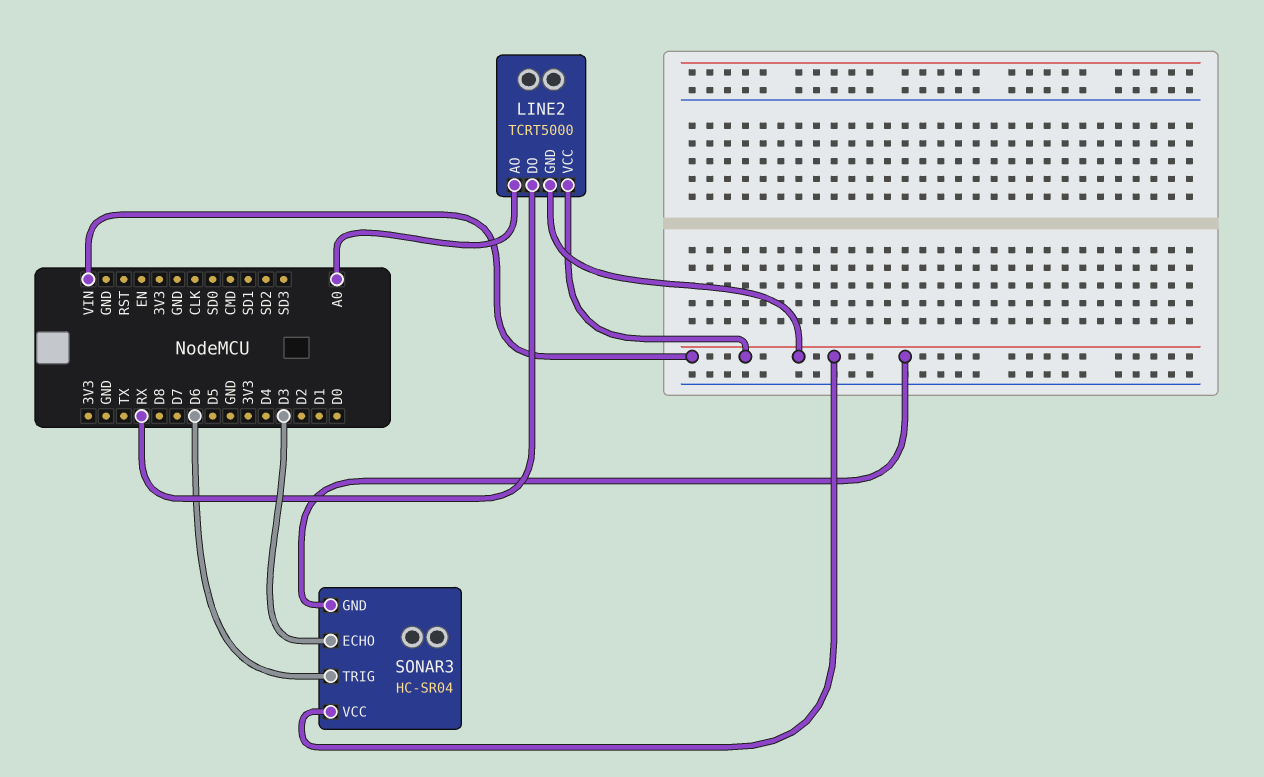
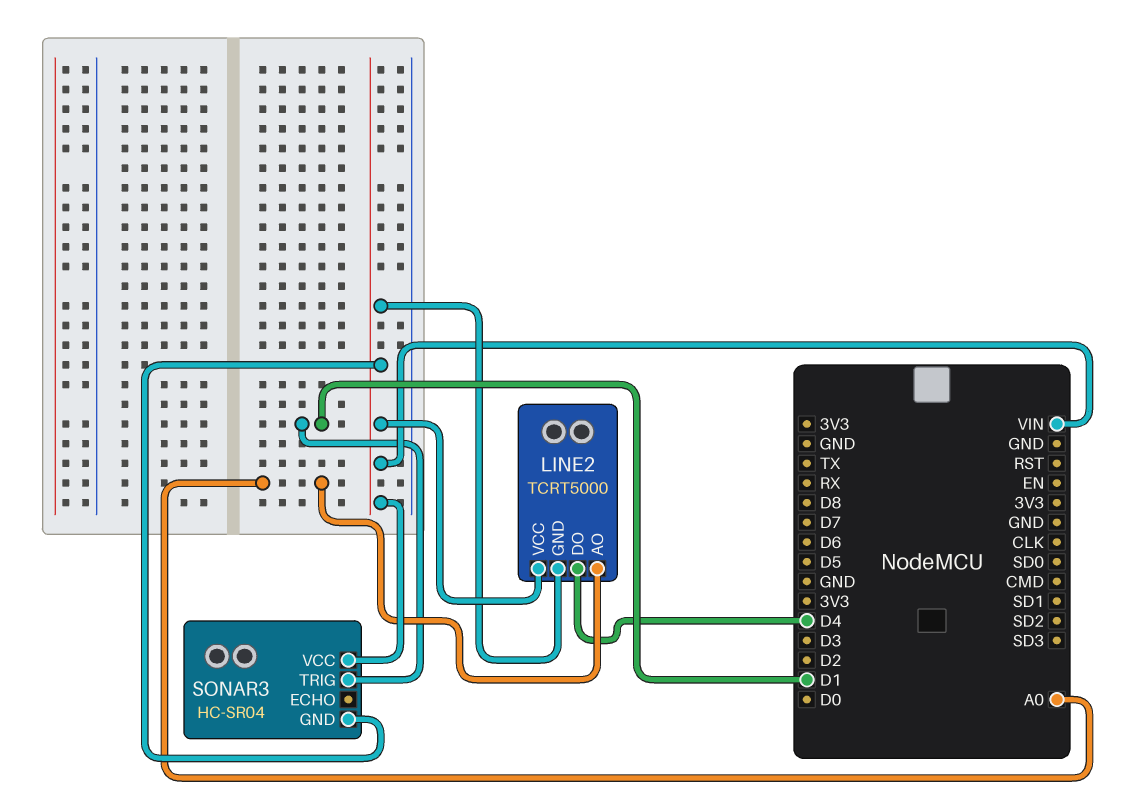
LINE2 pin DO: RX -> D4
SONAR3 pin ECHO: D3 -> none
SONAR3 pin TRIG: D6 -> D1

